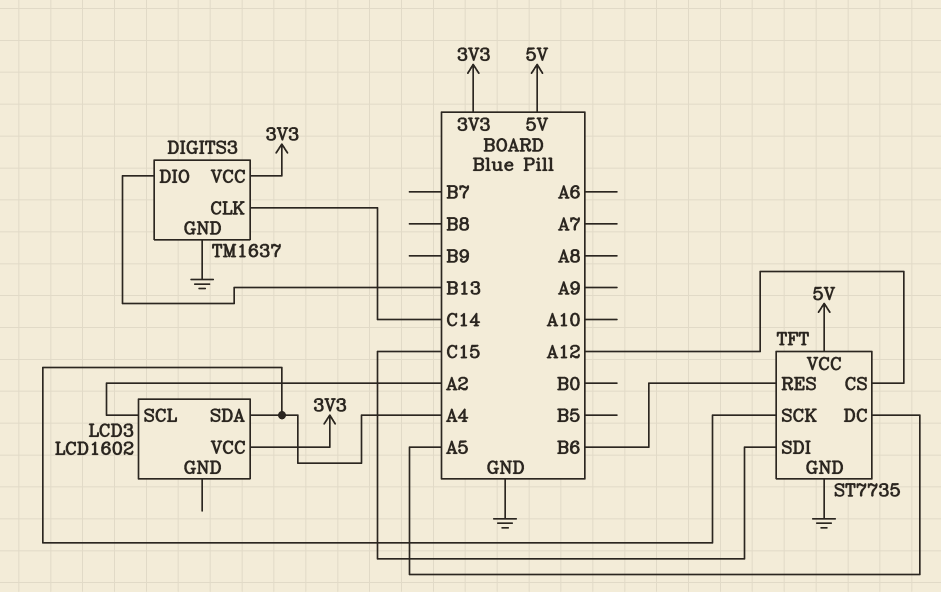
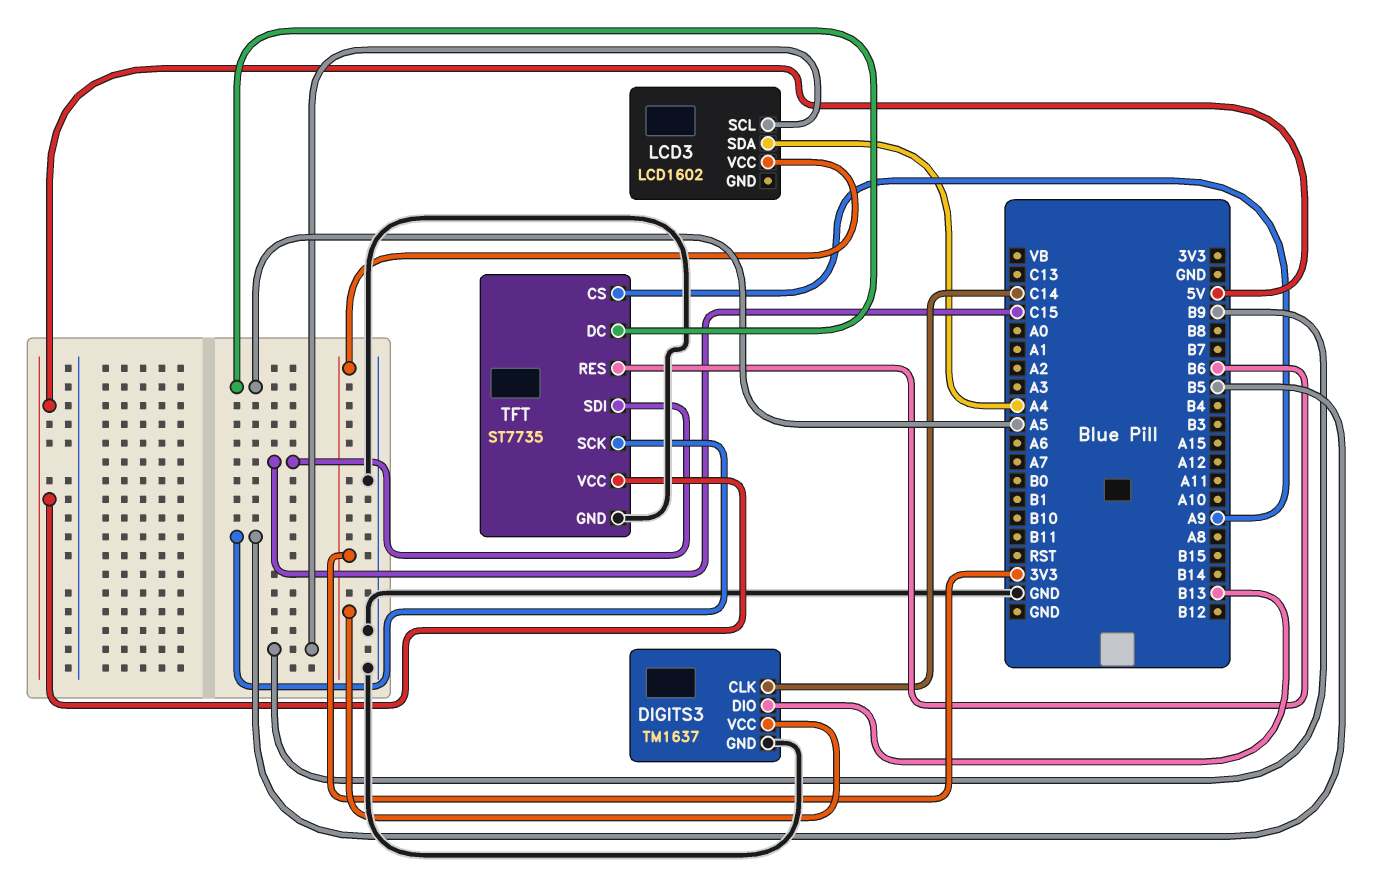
LCD3 pin SCL: A2 -> B9
TFT pin CS: A12 -> A9
TFT pin SCK: A4 -> B5

